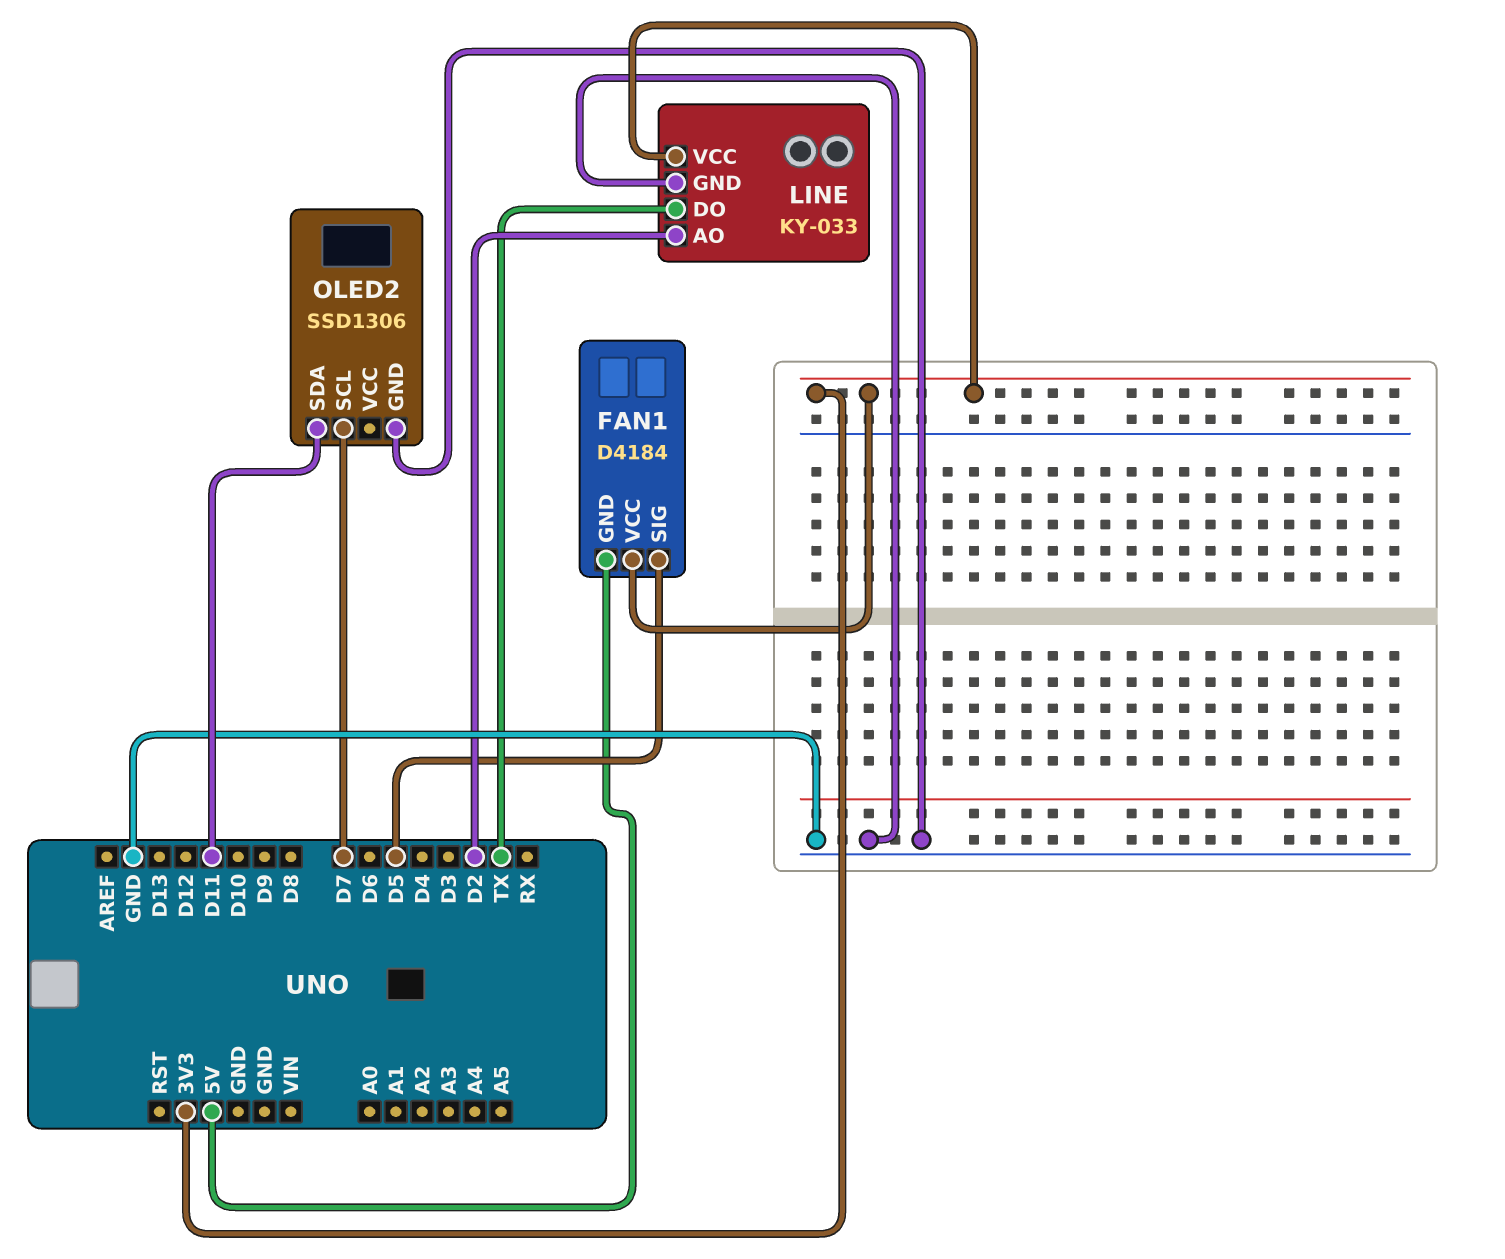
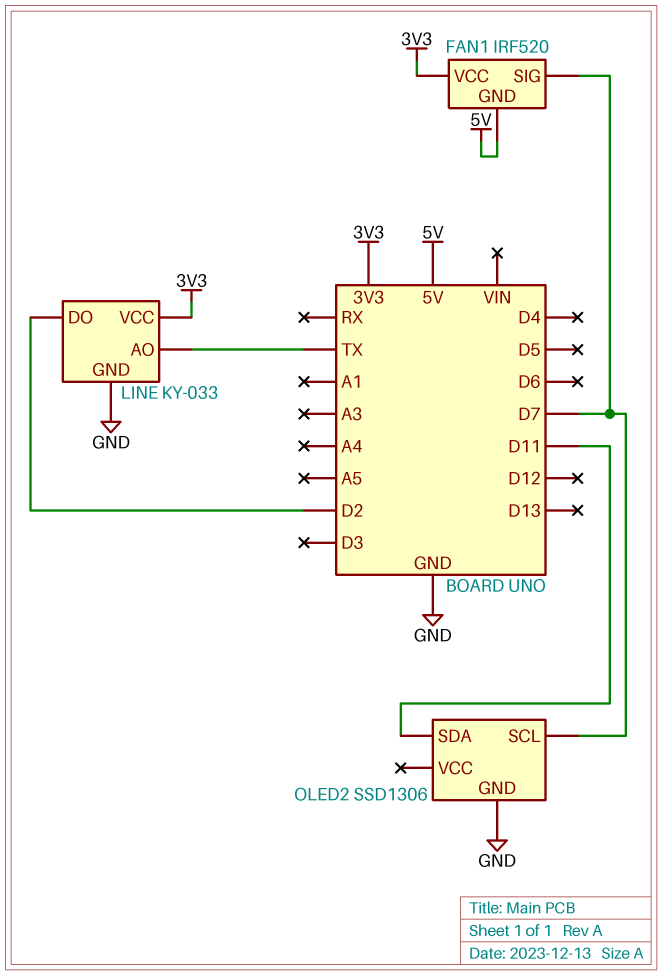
FAN1: D4184 -> IRF520
FAN1 pin SIG: D5 -> D7
LINE pin AO: D2 -> TX
LINE pin DO: TX -> D2

